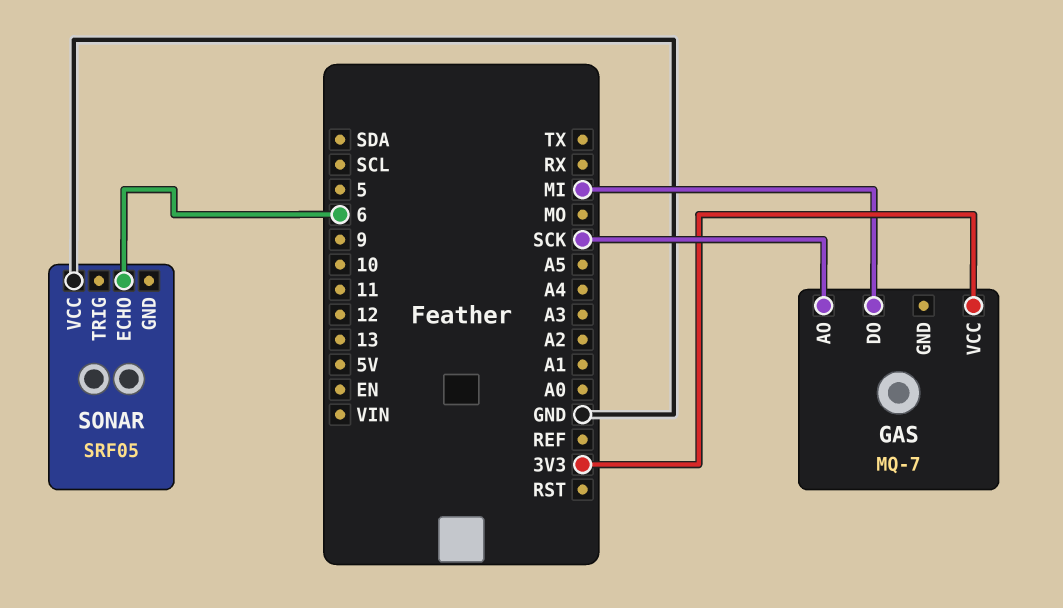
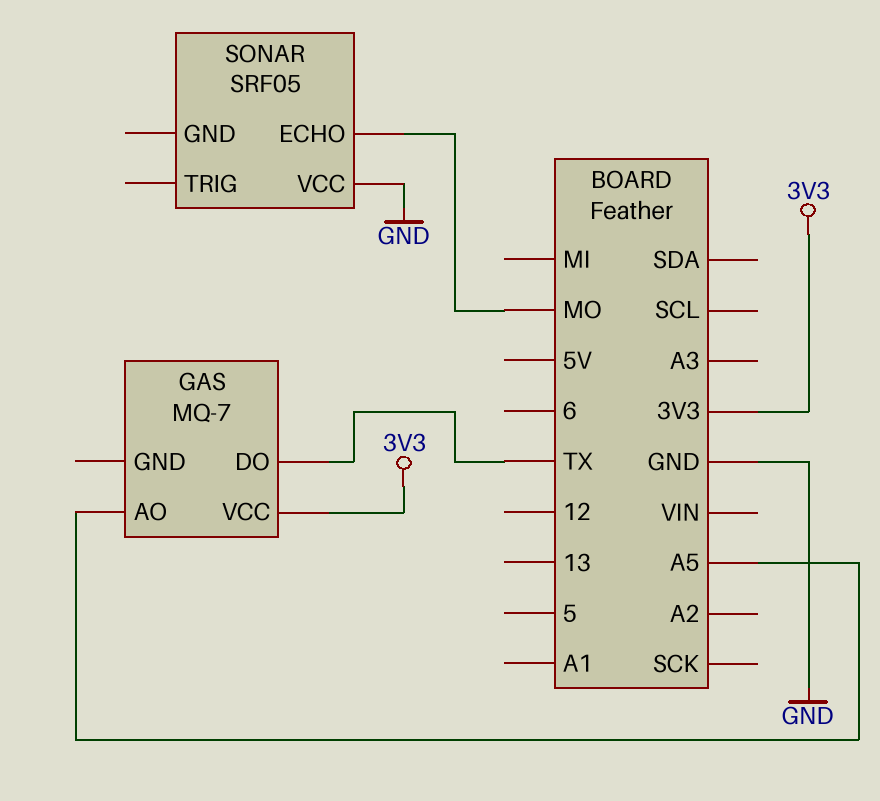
GAS pin AO: SCK -> A5
GAS pin DO: MI -> TX
SONAR pin ECHO: 6 -> MO

